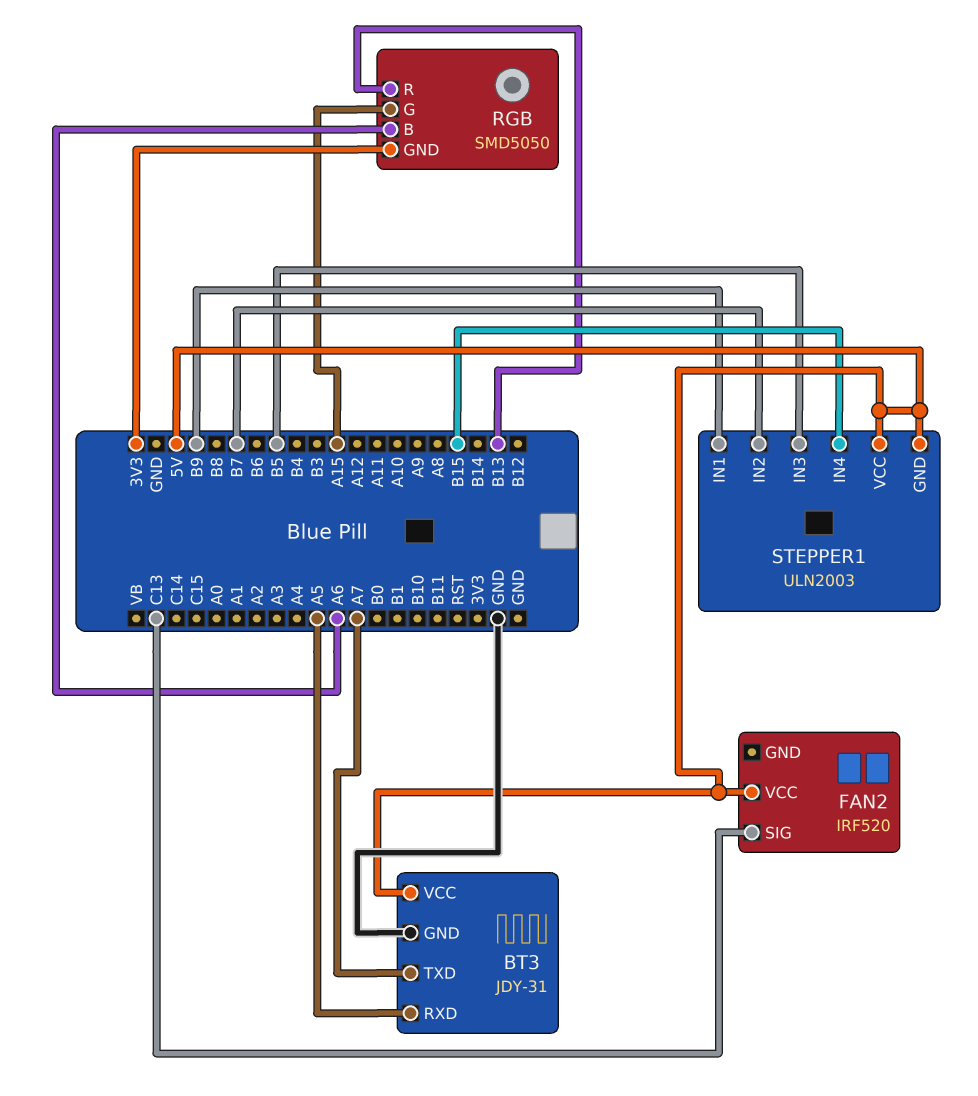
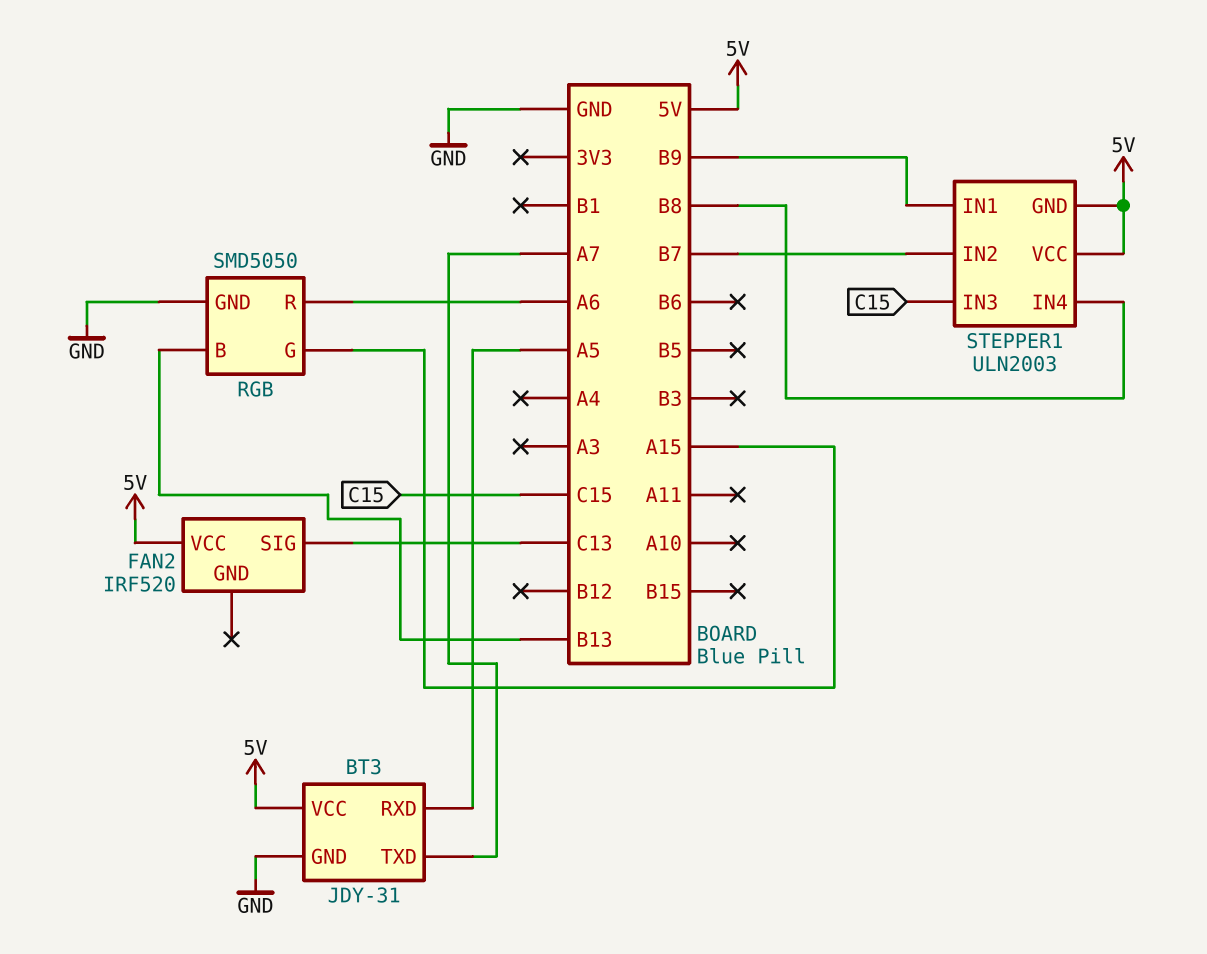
RGB pin B: A6 -> B13
RGB pin GND: 3V3 -> GND
RGB pin R: B13 -> A6
STEPPER1 pin IN3: B5 -> C15
STEPPER1 pin IN4: B15 -> B8

